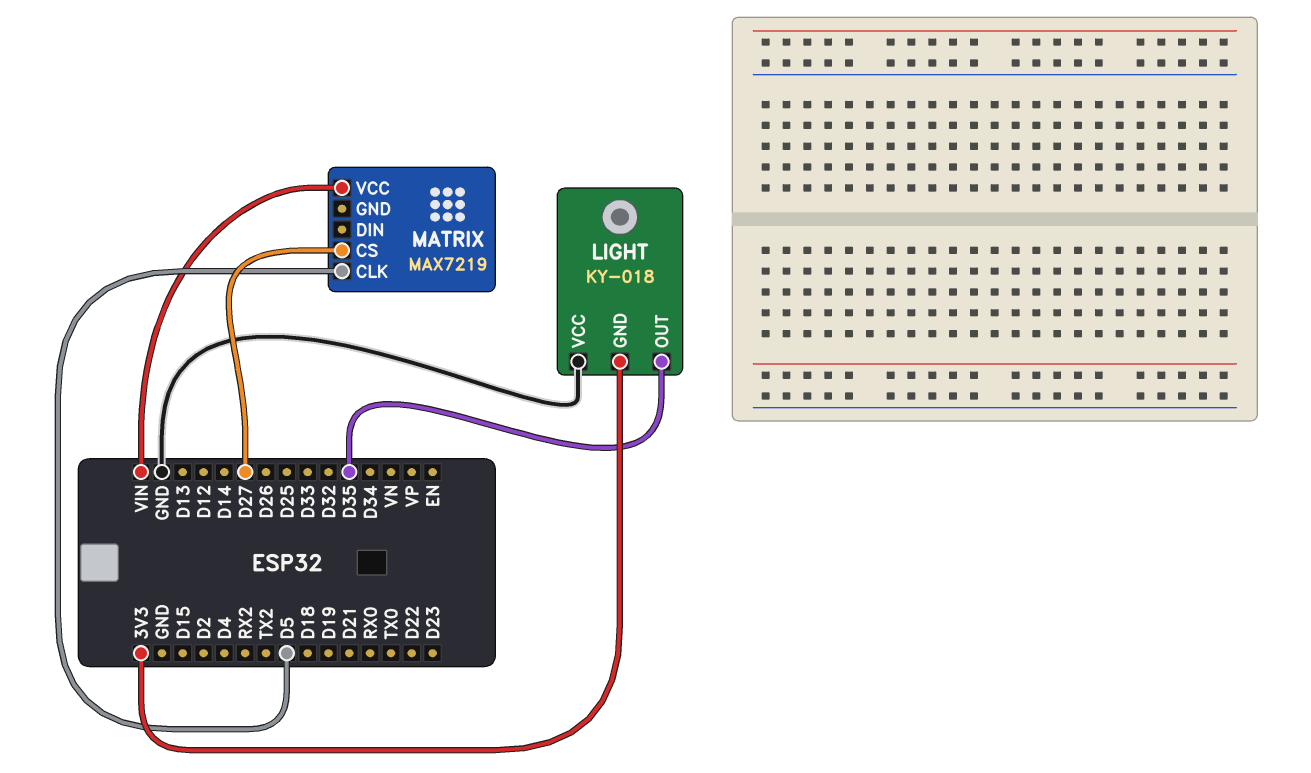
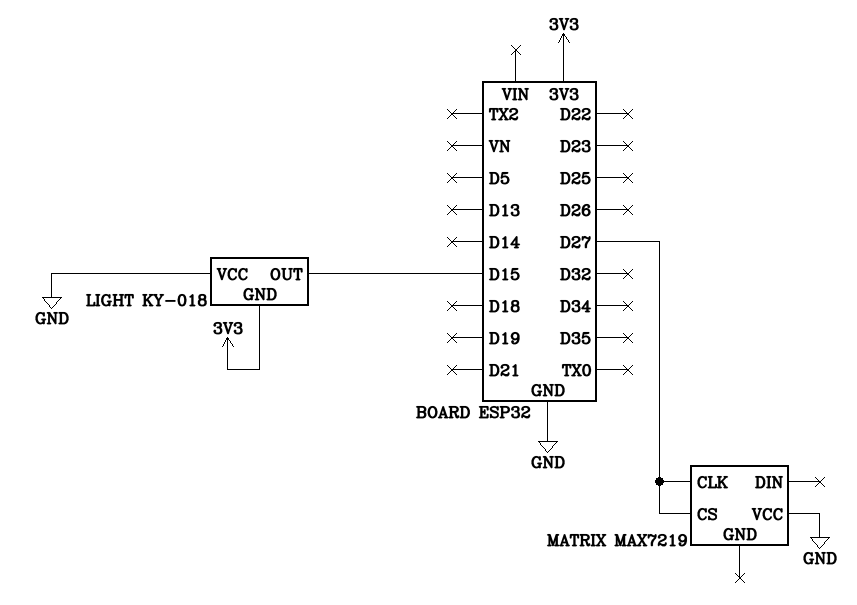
LIGHT pin OUT: D35 -> D15
MATRIX pin CLK: D5 -> D27
MATRIX pin VCC: VIN -> GND

